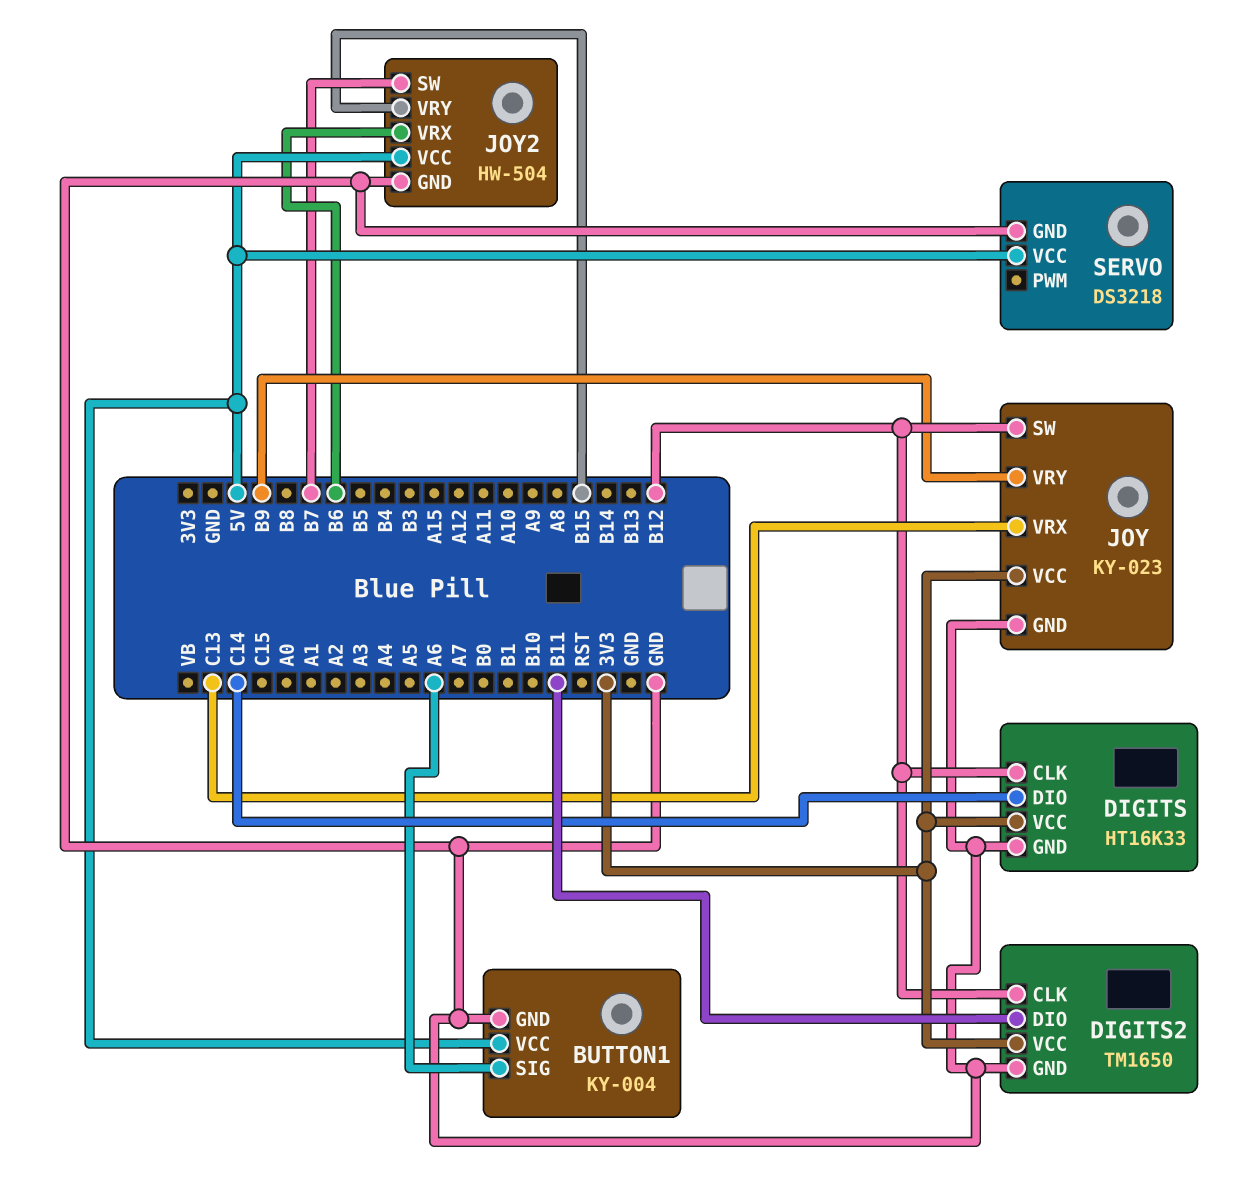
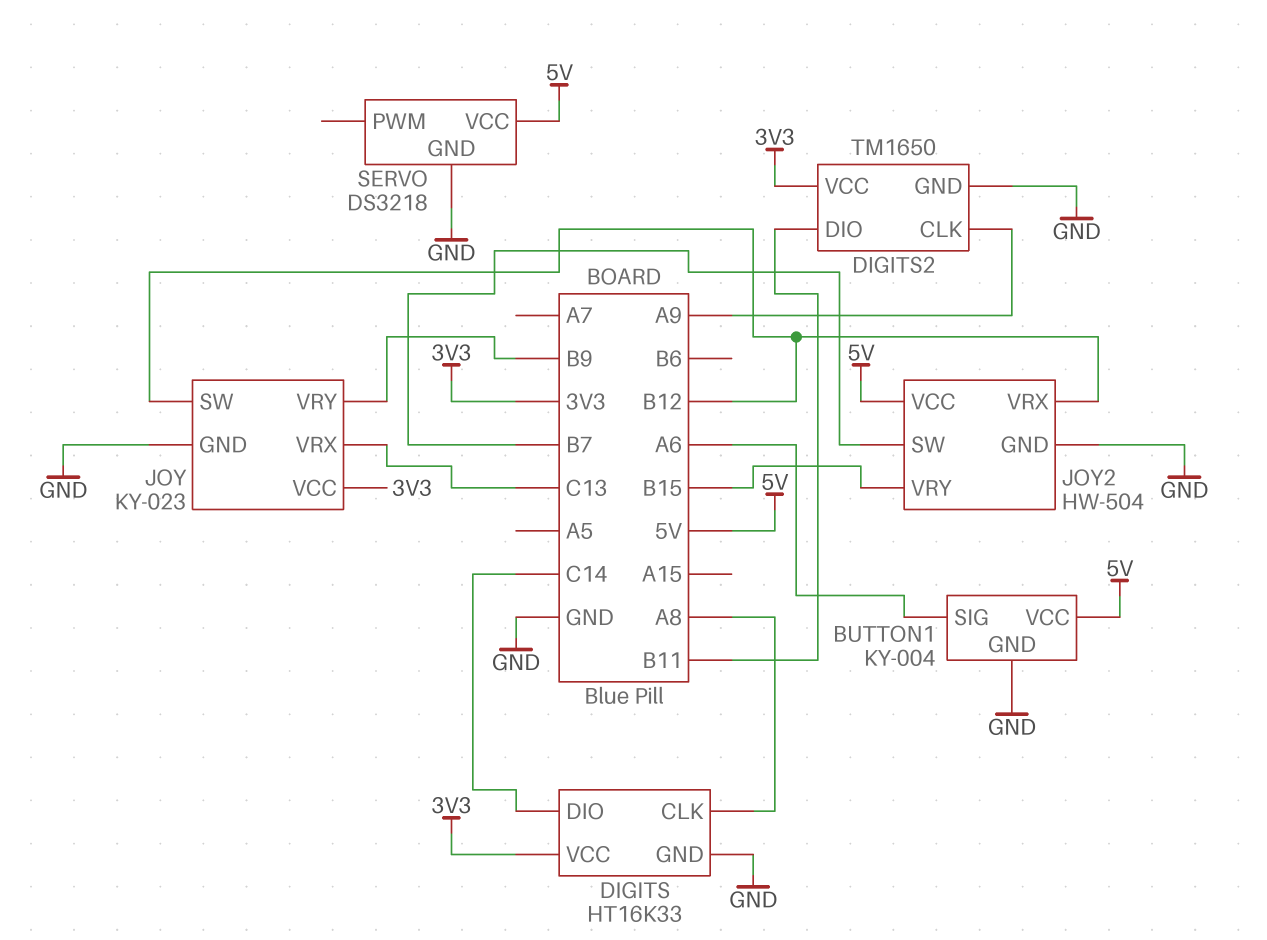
DIGITS pin CLK: B12 -> A8
DIGITS2 pin CLK: B12 -> A9
JOY2 pin VRX: B6 -> B12

